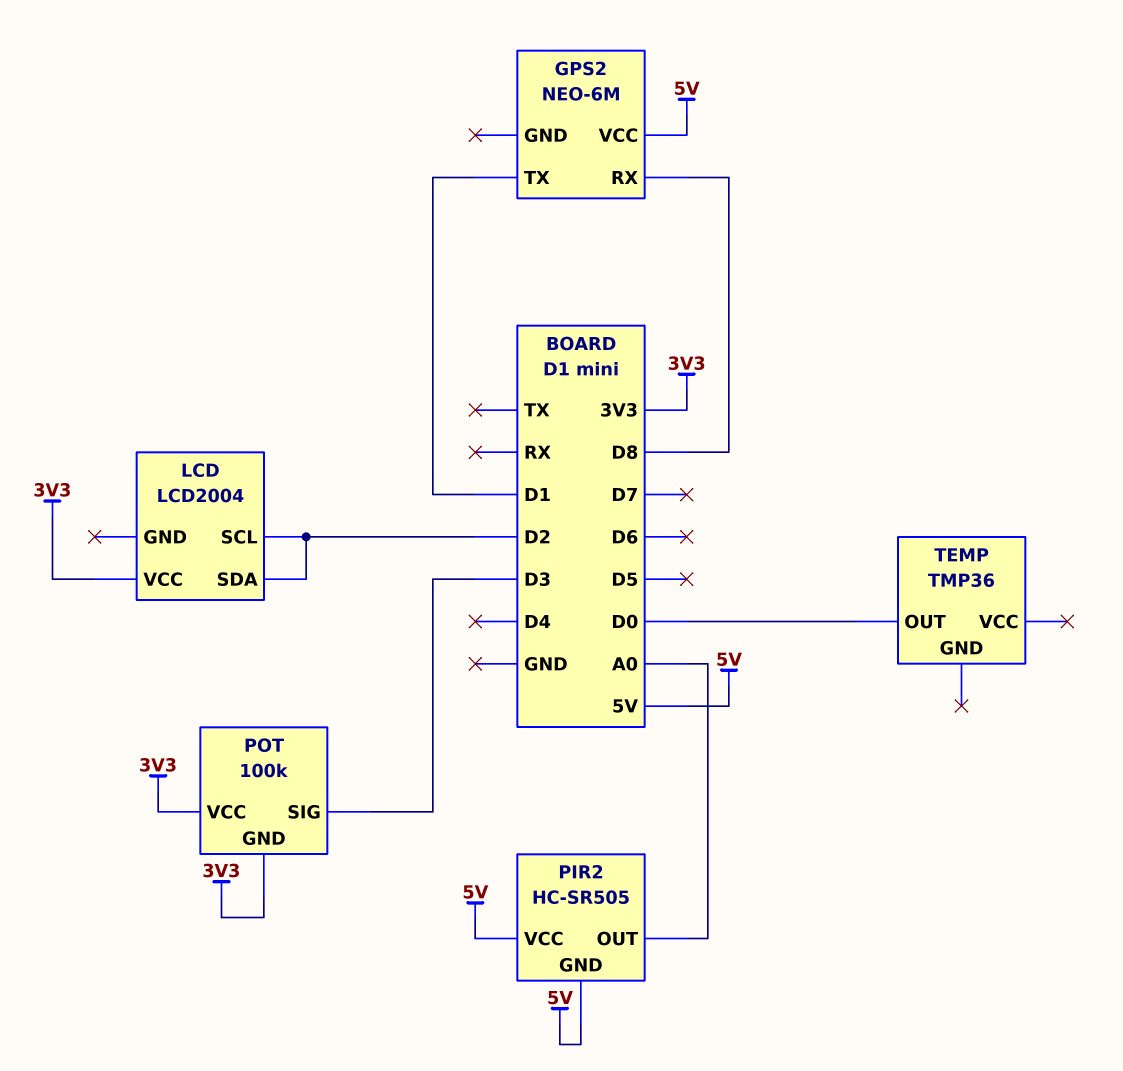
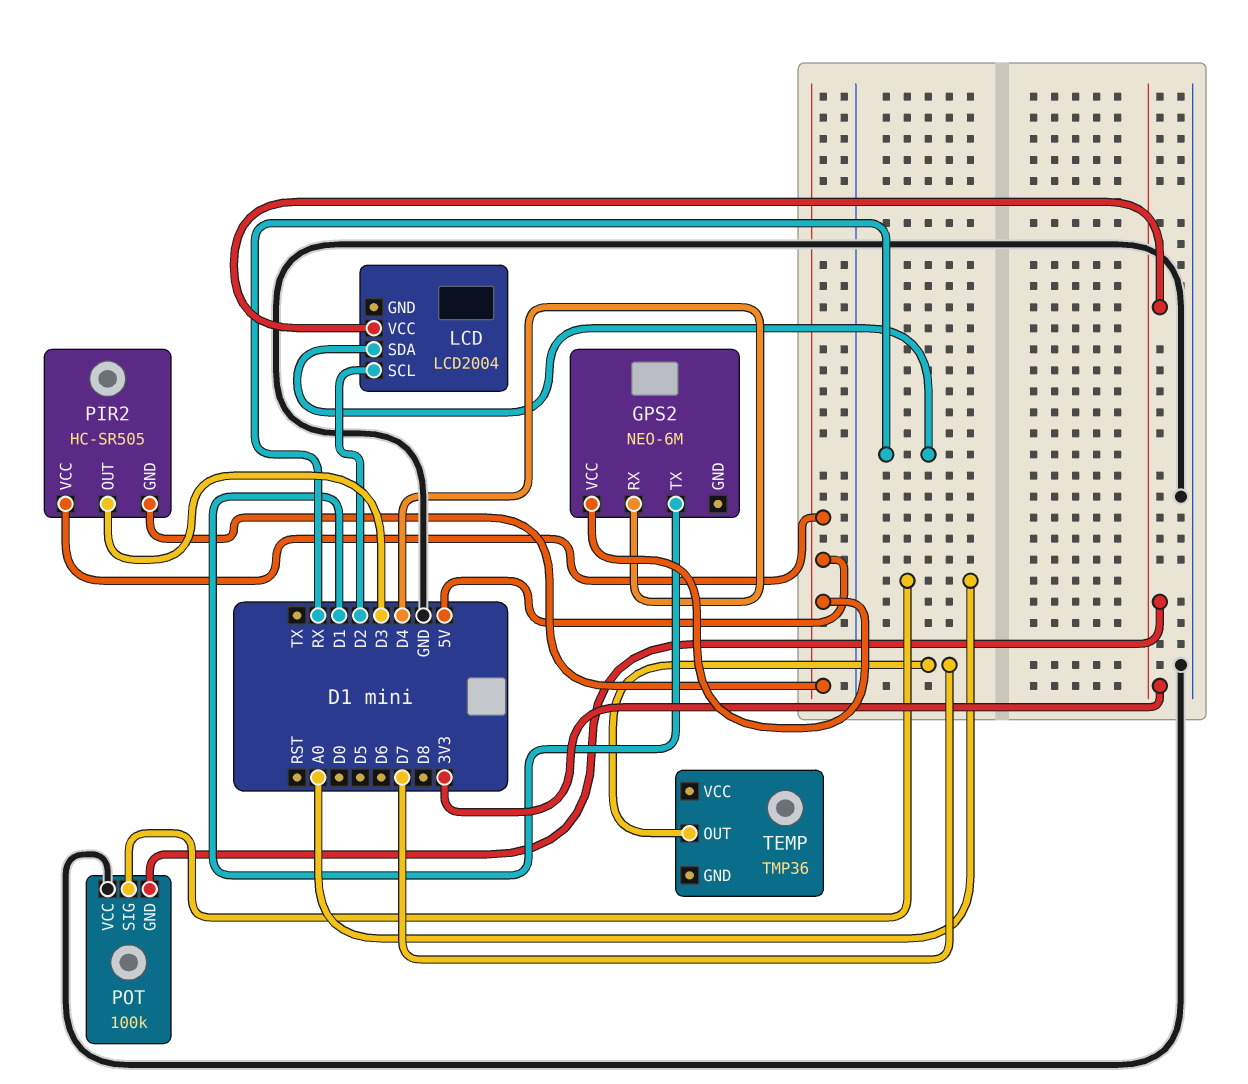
GPS2 pin RX: D8 -> D4
LCD pin SDA: D2 -> RX
PIR2 pin OUT: A0 -> D3
POT pin SIG: D3 -> A0
POT pin VCC: 3V3 -> GND
TEMP pin OUT: D0 -> D7

